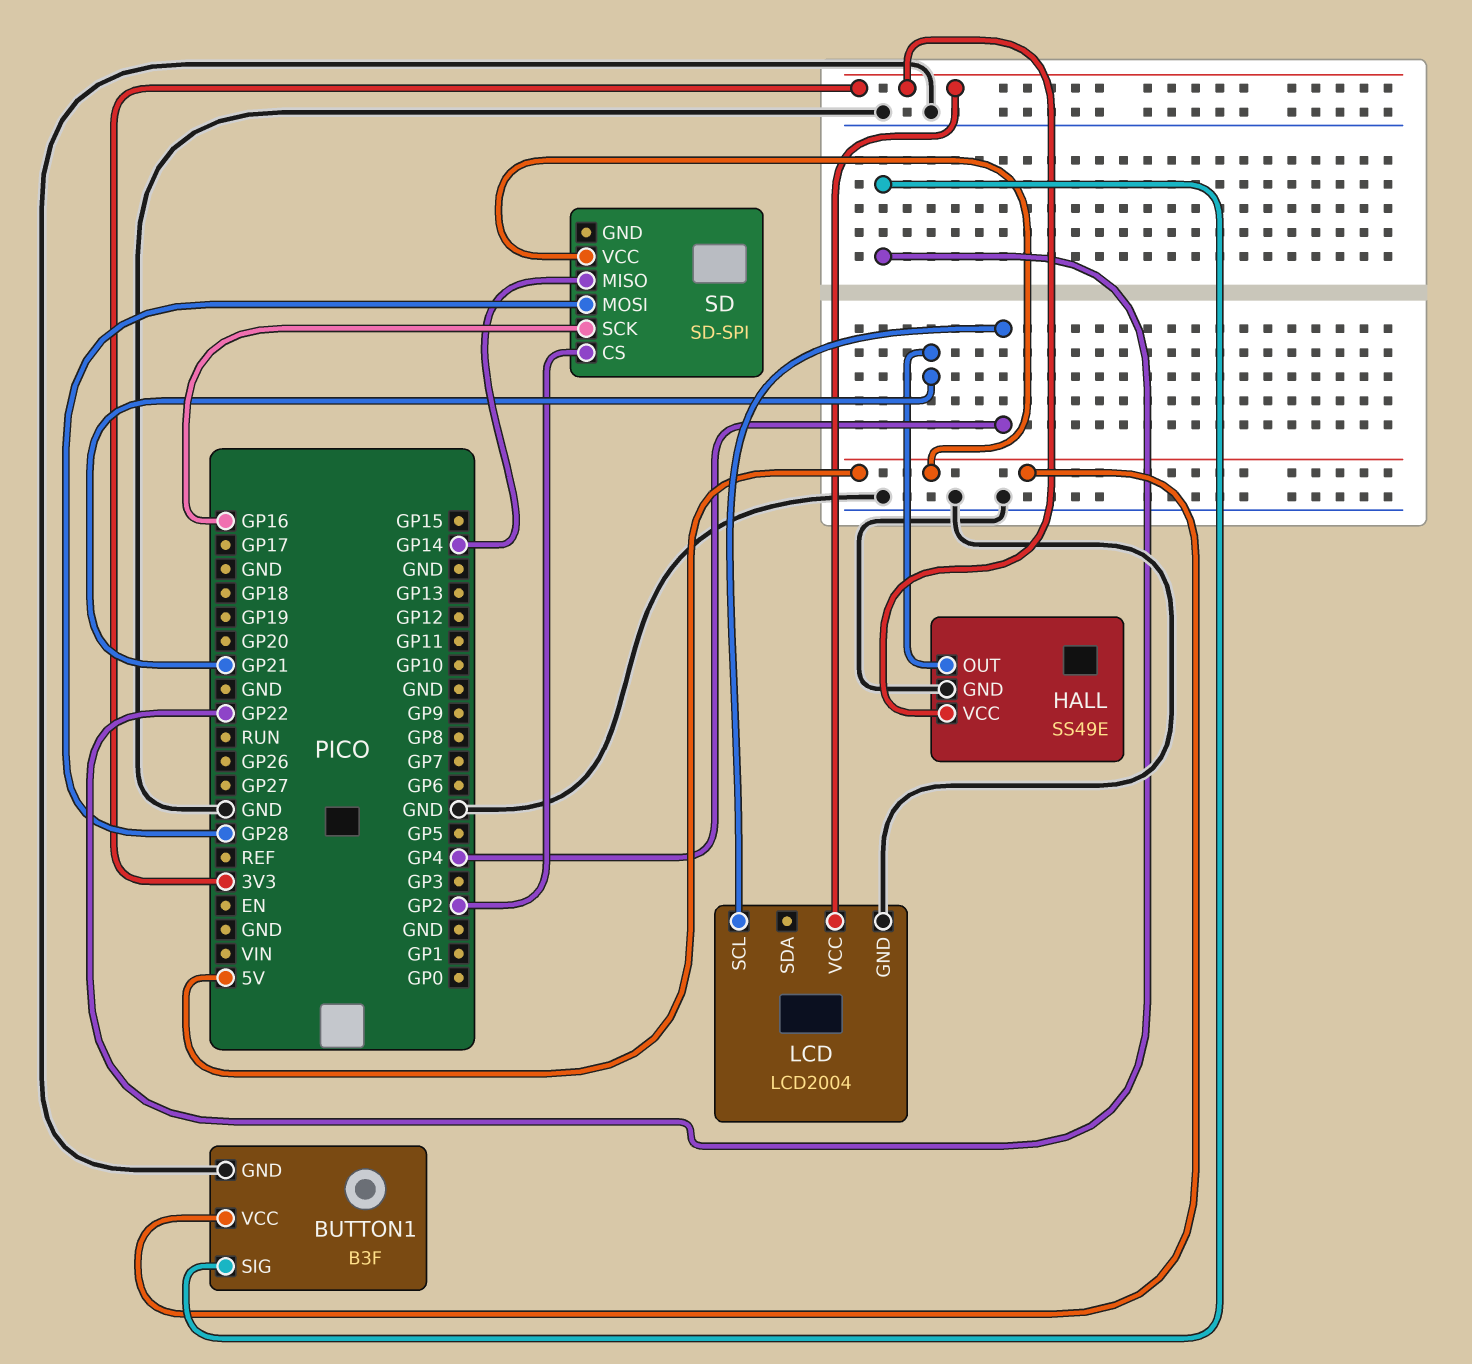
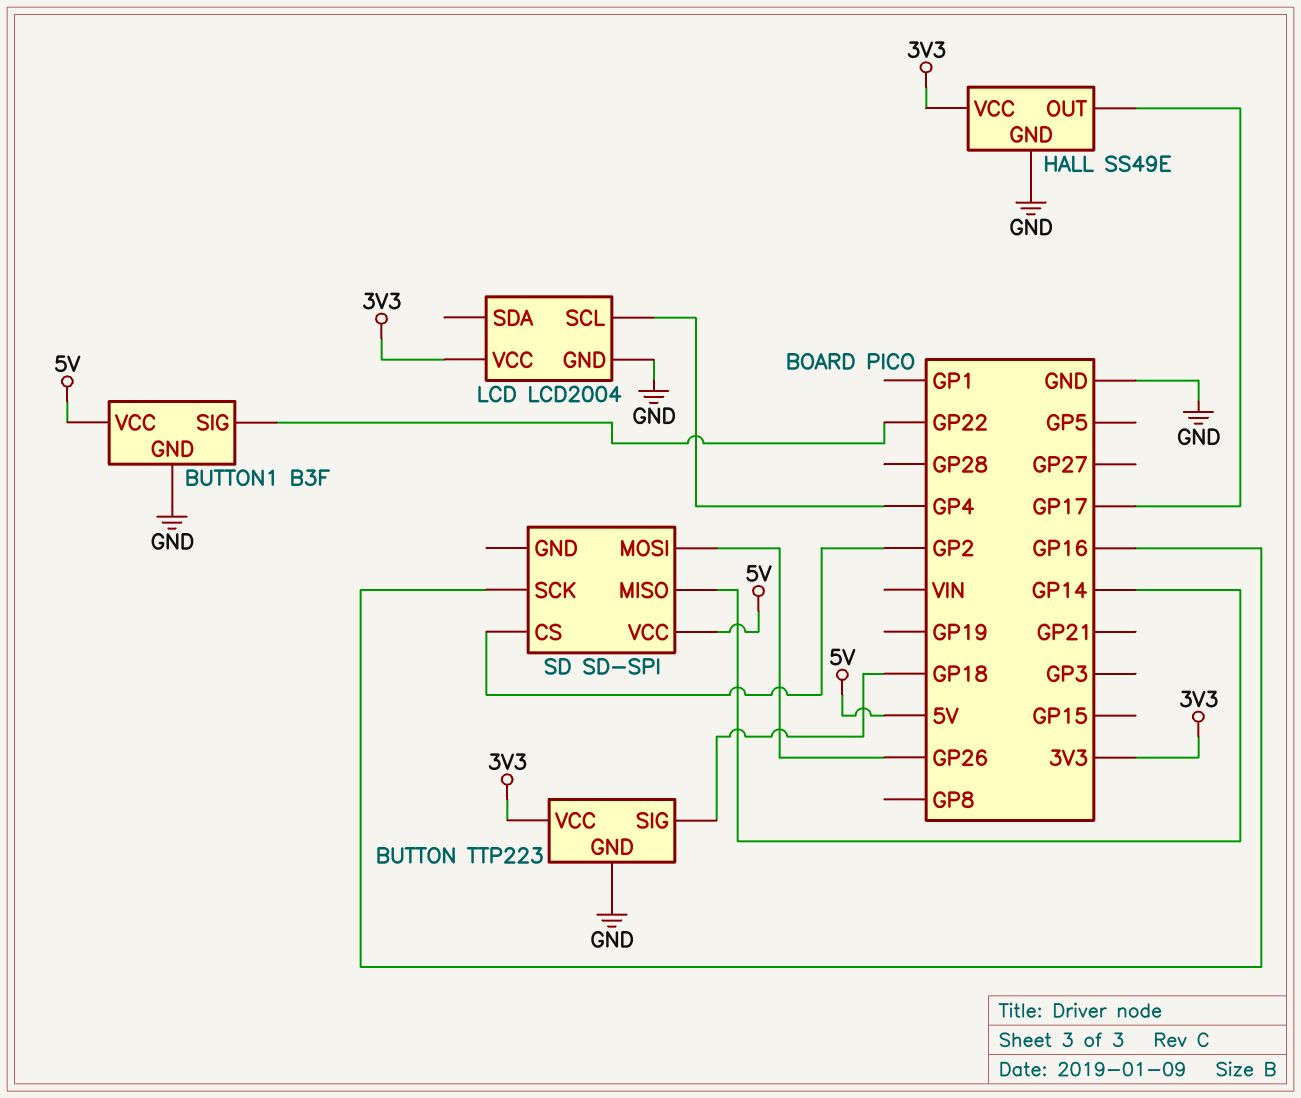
BUTTON: none -> TTP223
BUTTON pin GND: none -> GND
BUTTON pin SIG: none -> GP18
BUTTON pin VCC: none -> 3V3
HALL pin OUT: GP21 -> GP17
SD pin MOSI: GP28 -> GP26

